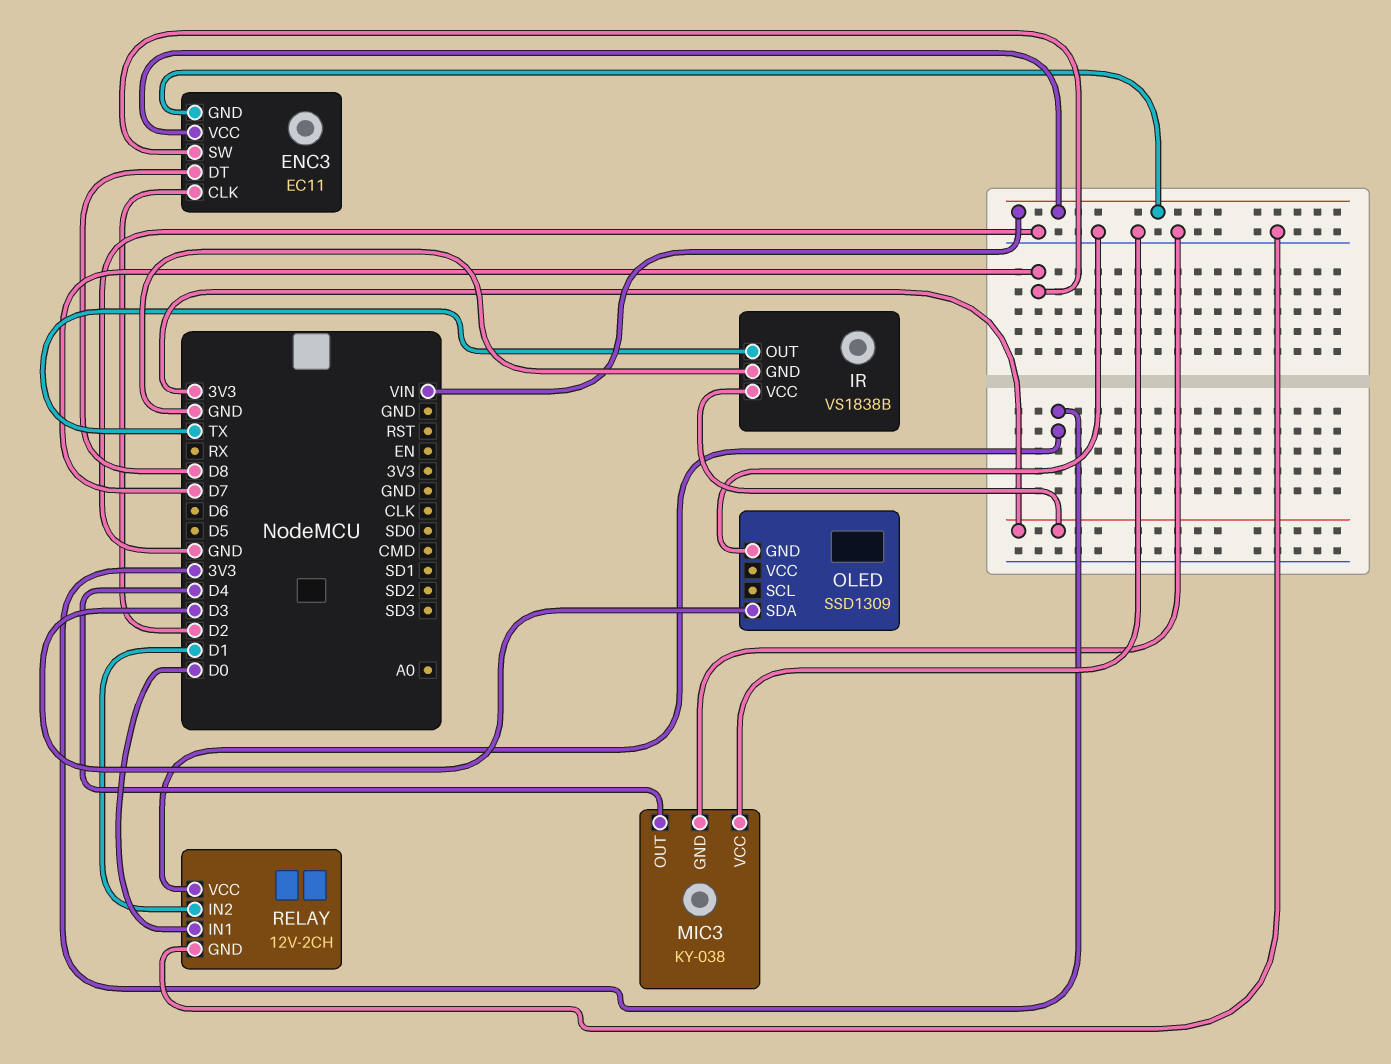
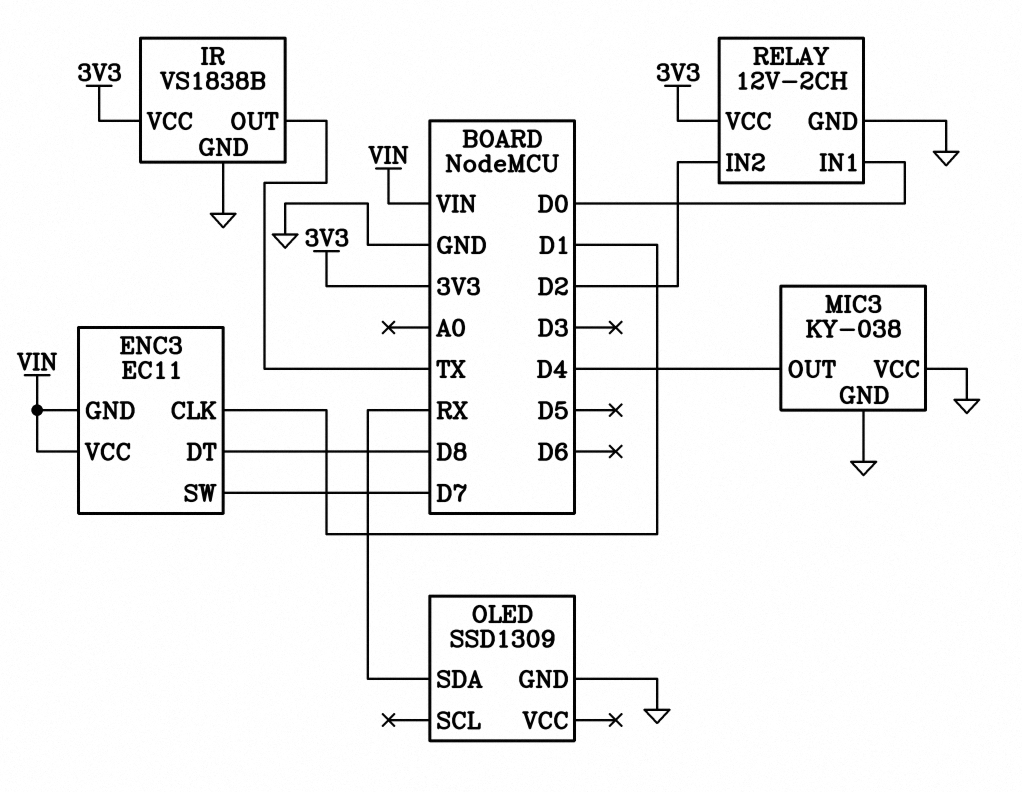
ENC3 pin CLK: D2 -> D1
OLED pin SDA: D3 -> RX
RELAY pin IN2: D1 -> D2

